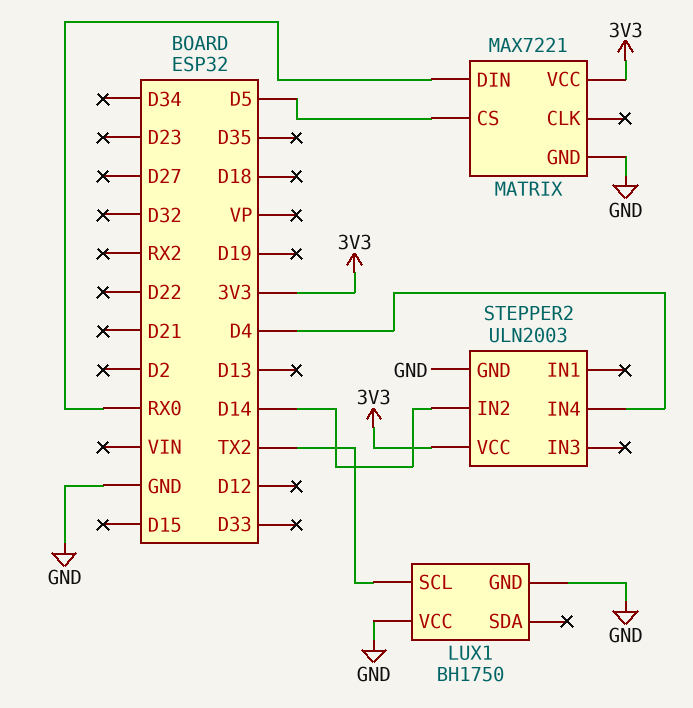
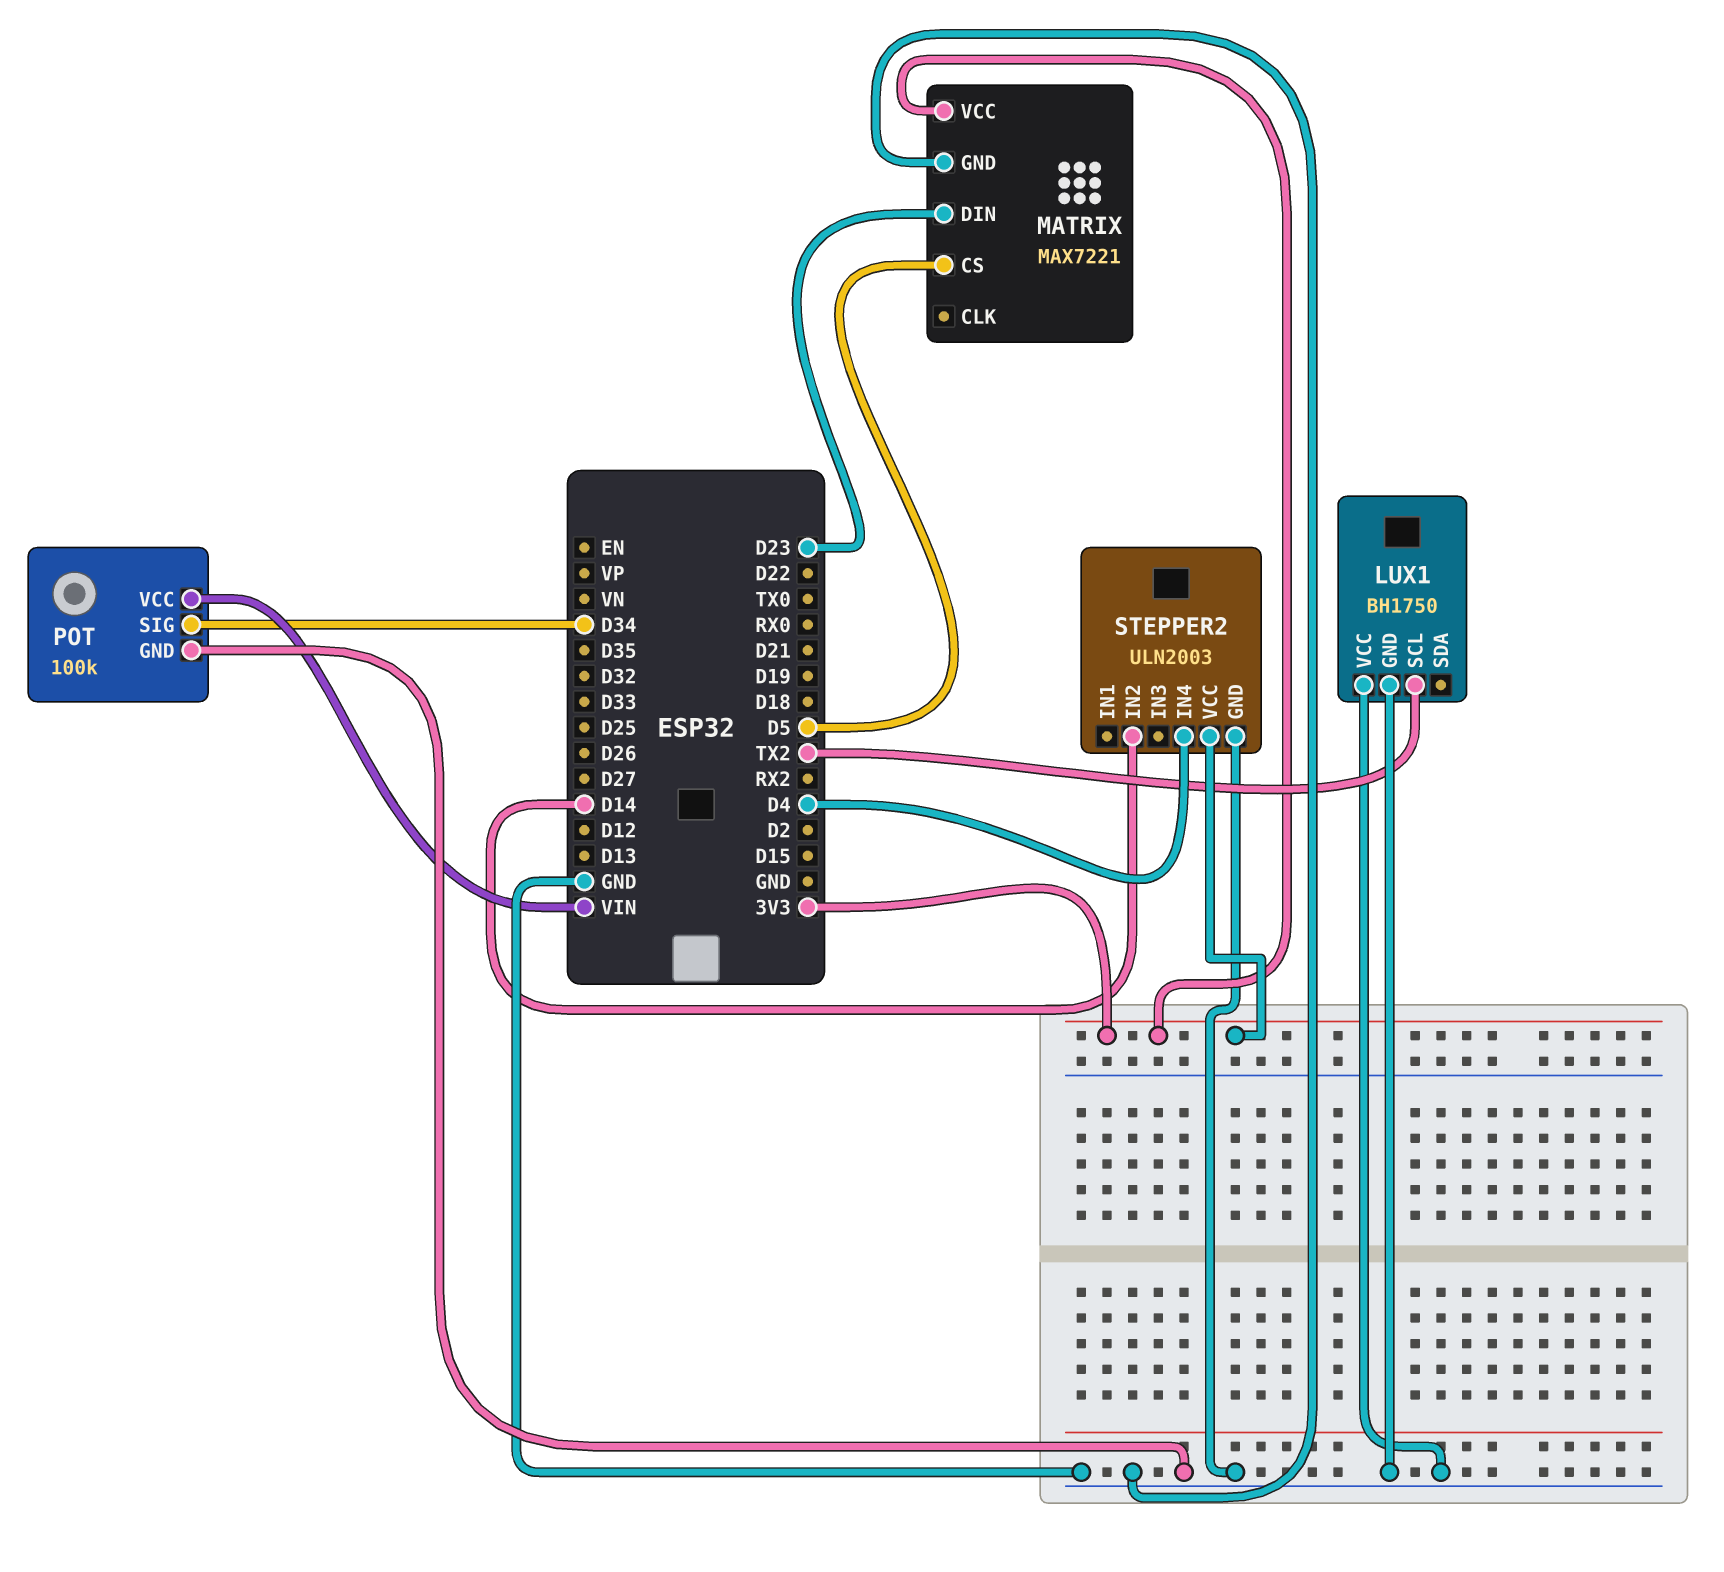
MATRIX pin DIN: RX0 -> D23
POT: none -> 100k
POT pin GND: none -> GND
POT pin SIG: none -> D34
POT pin VCC: none -> VIN

